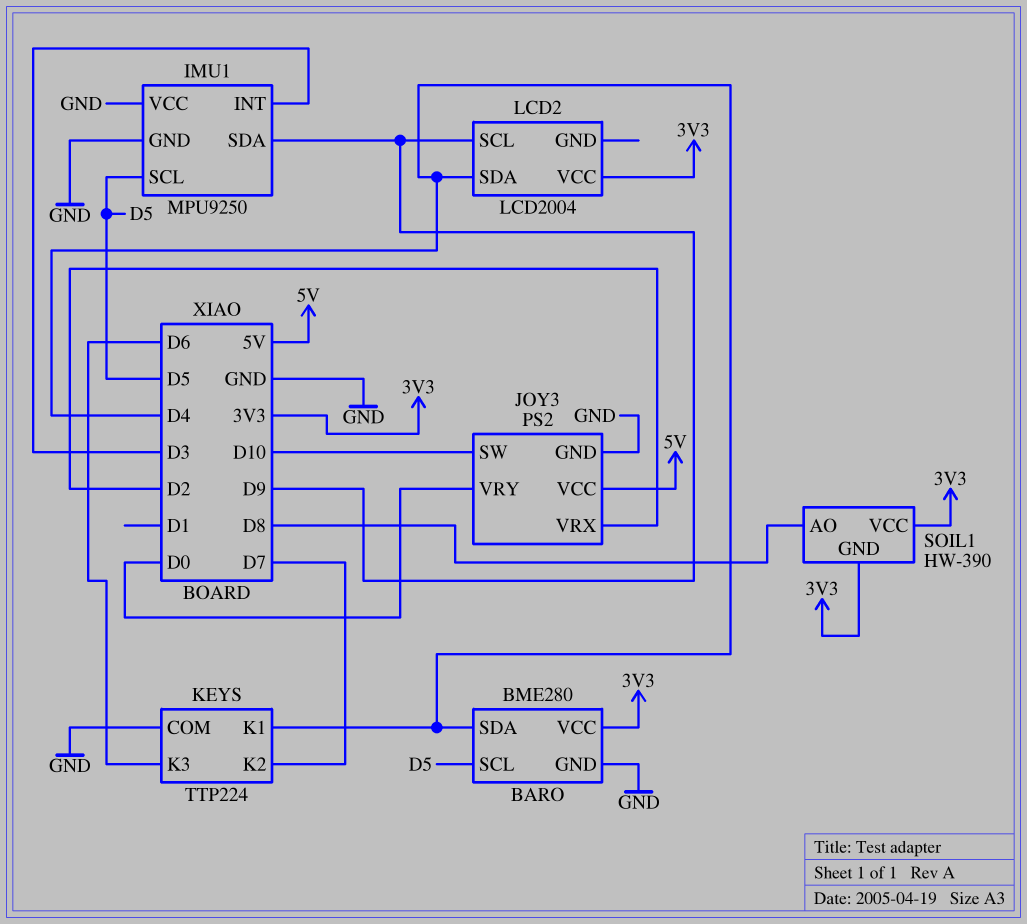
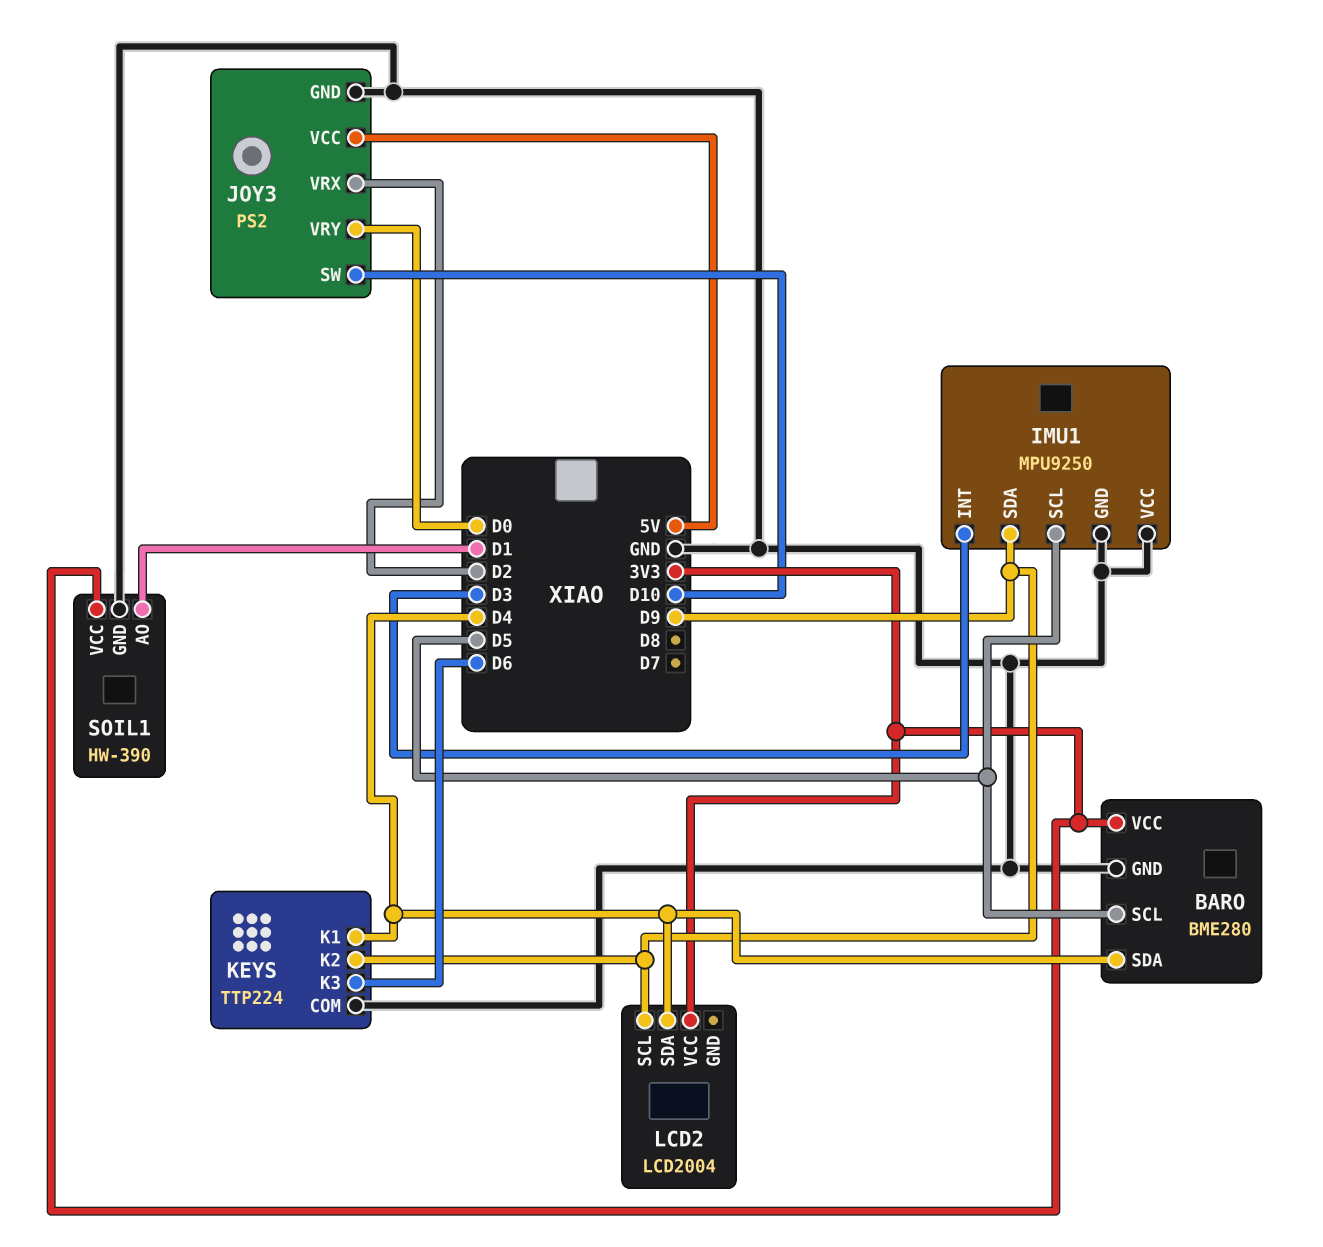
KEYS pin K2: D7 -> D9
SOIL1 pin AO: D8 -> D1
SOIL1 pin GND: 3V3 -> GND

